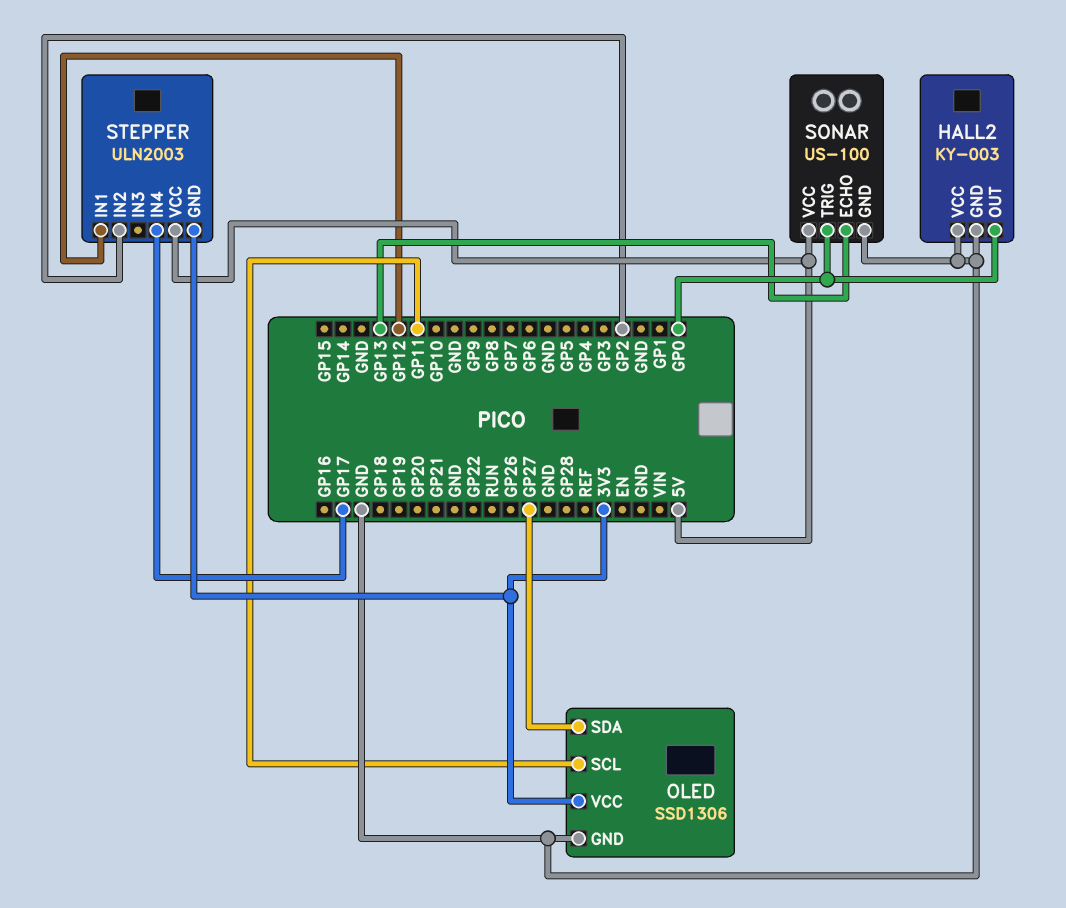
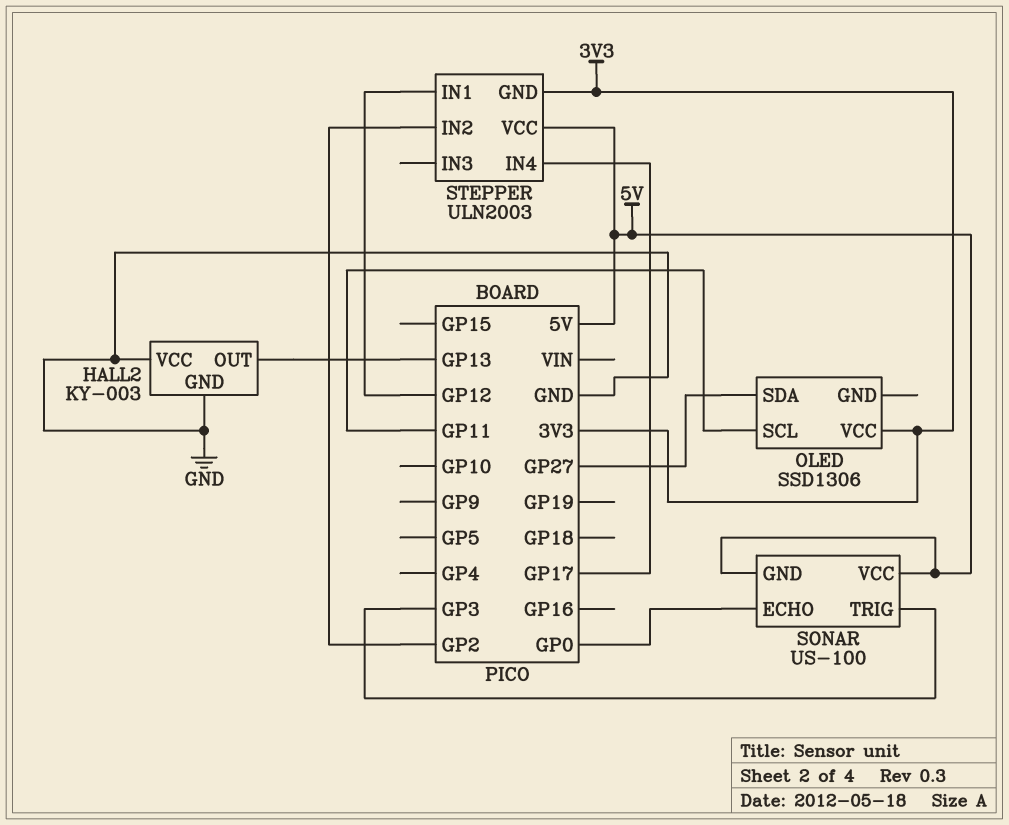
HALL2 pin OUT: GP0 -> GP13
OLED pin GND: GND -> none
SONAR pin ECHO: GP13 -> GP0
SONAR pin GND: GND -> 5V
SONAR pin TRIG: GP0 -> GP3

